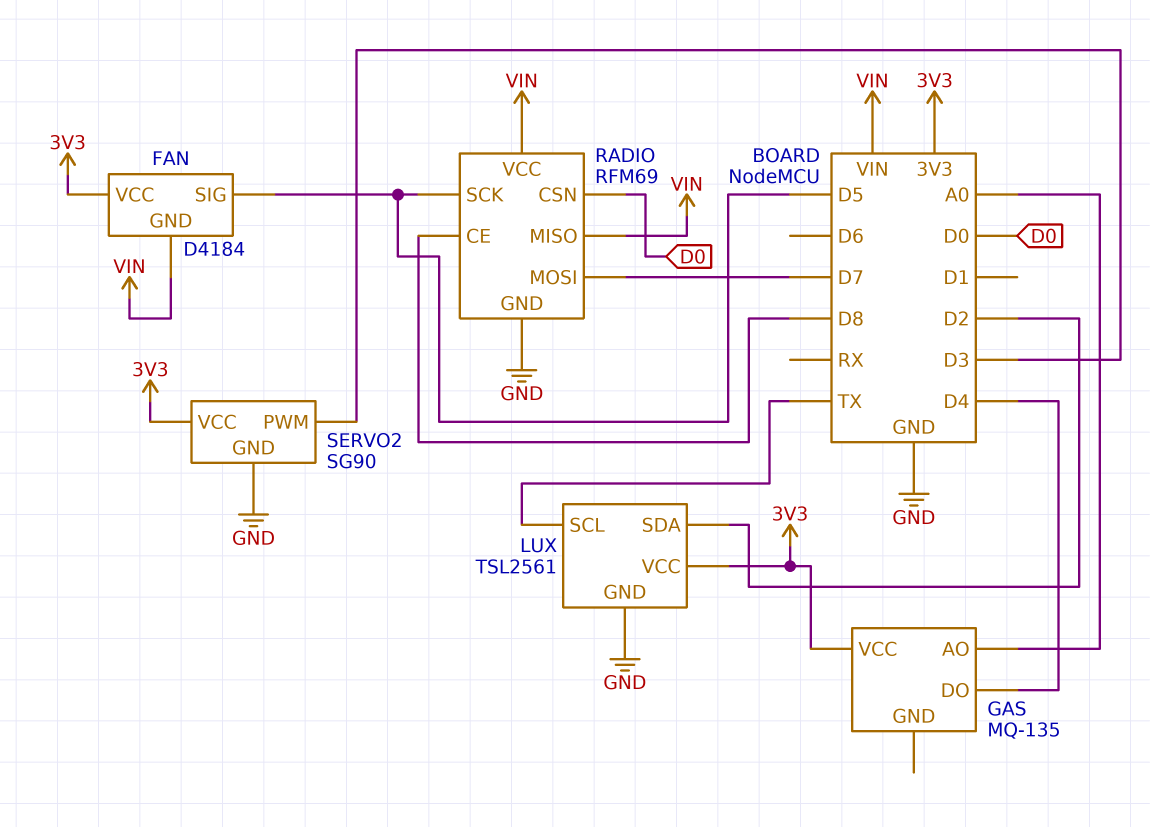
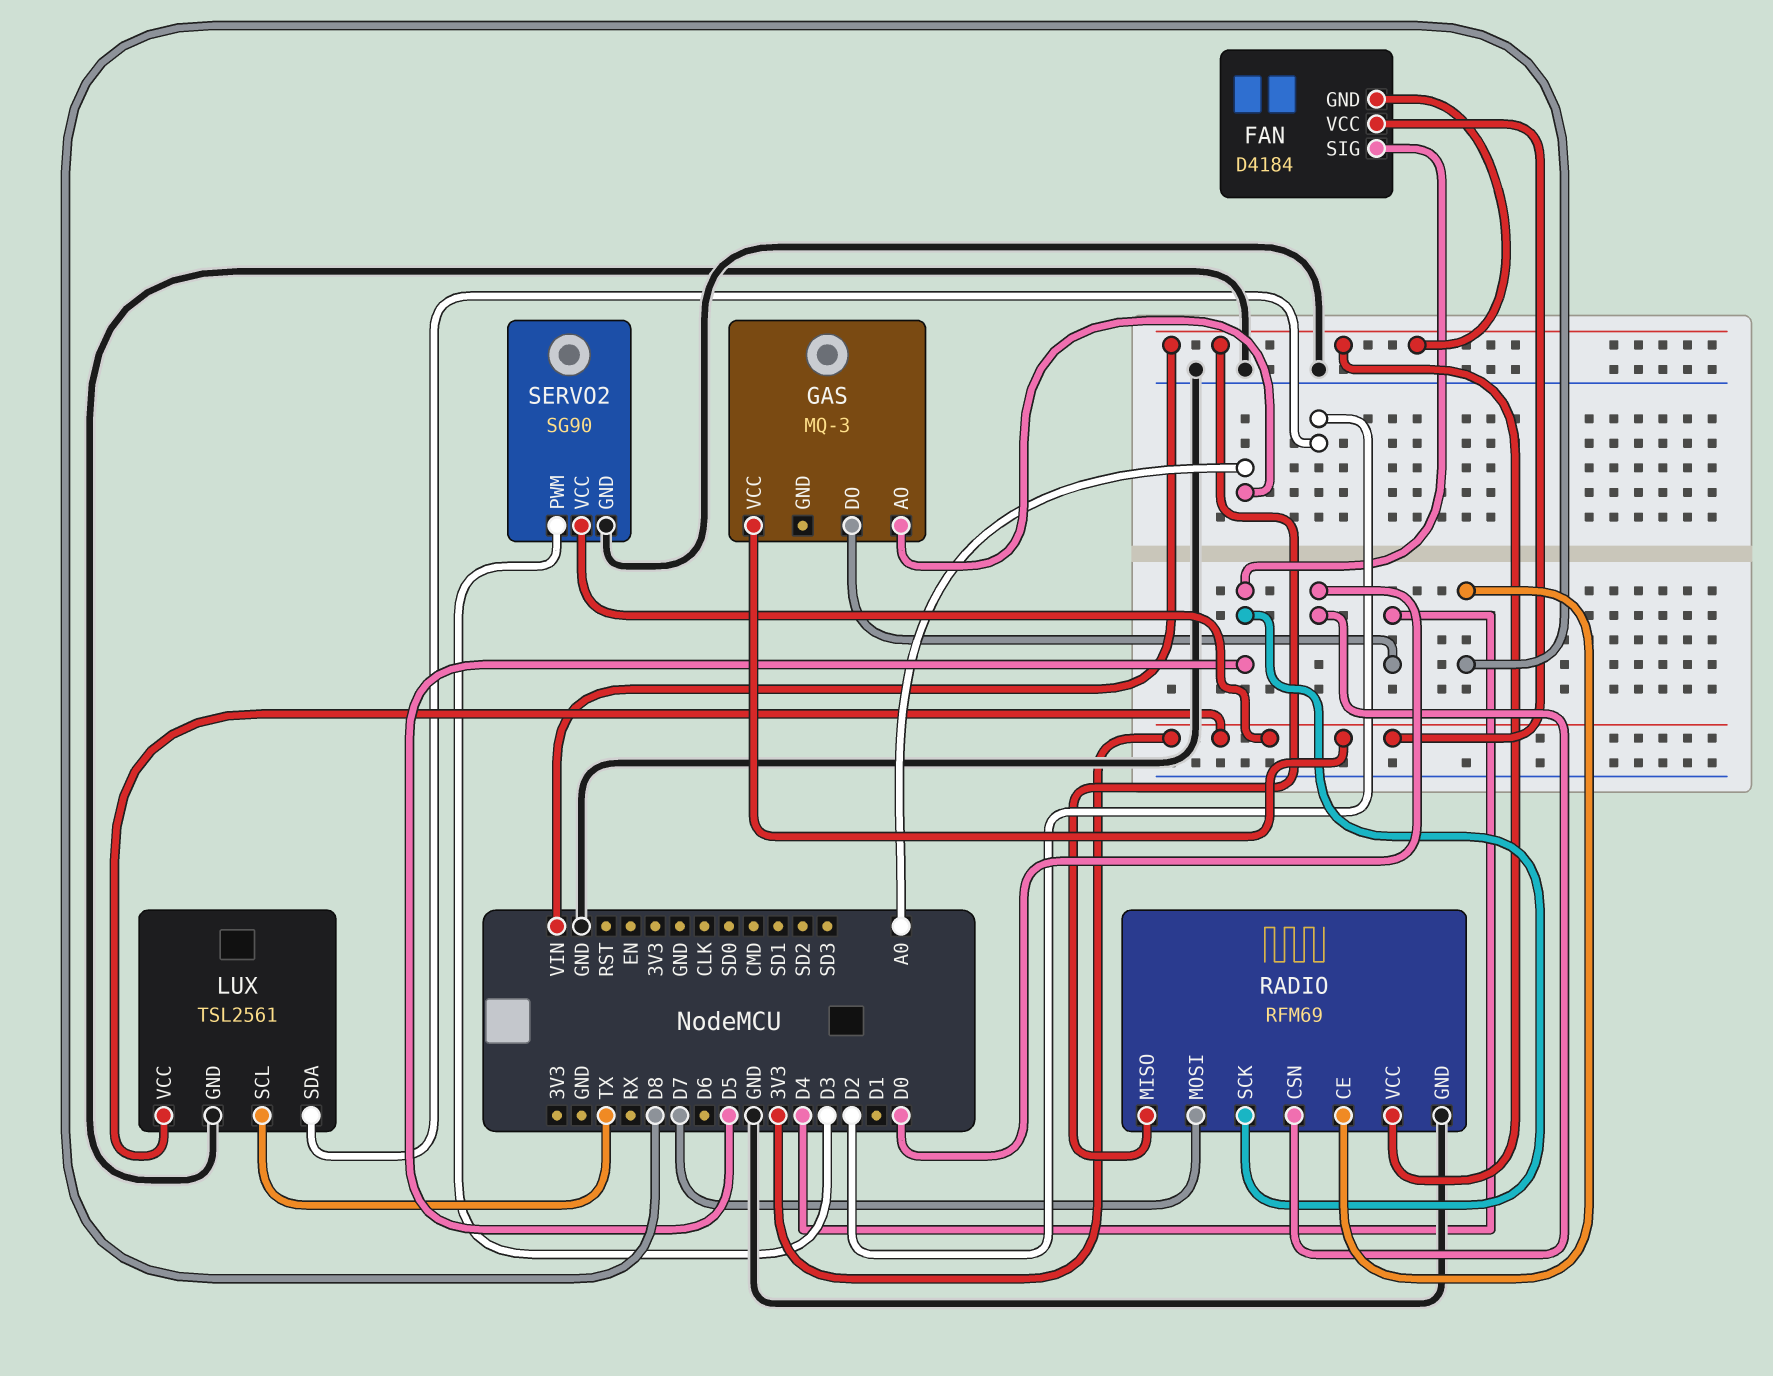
GAS: MQ-135 -> MQ-3

